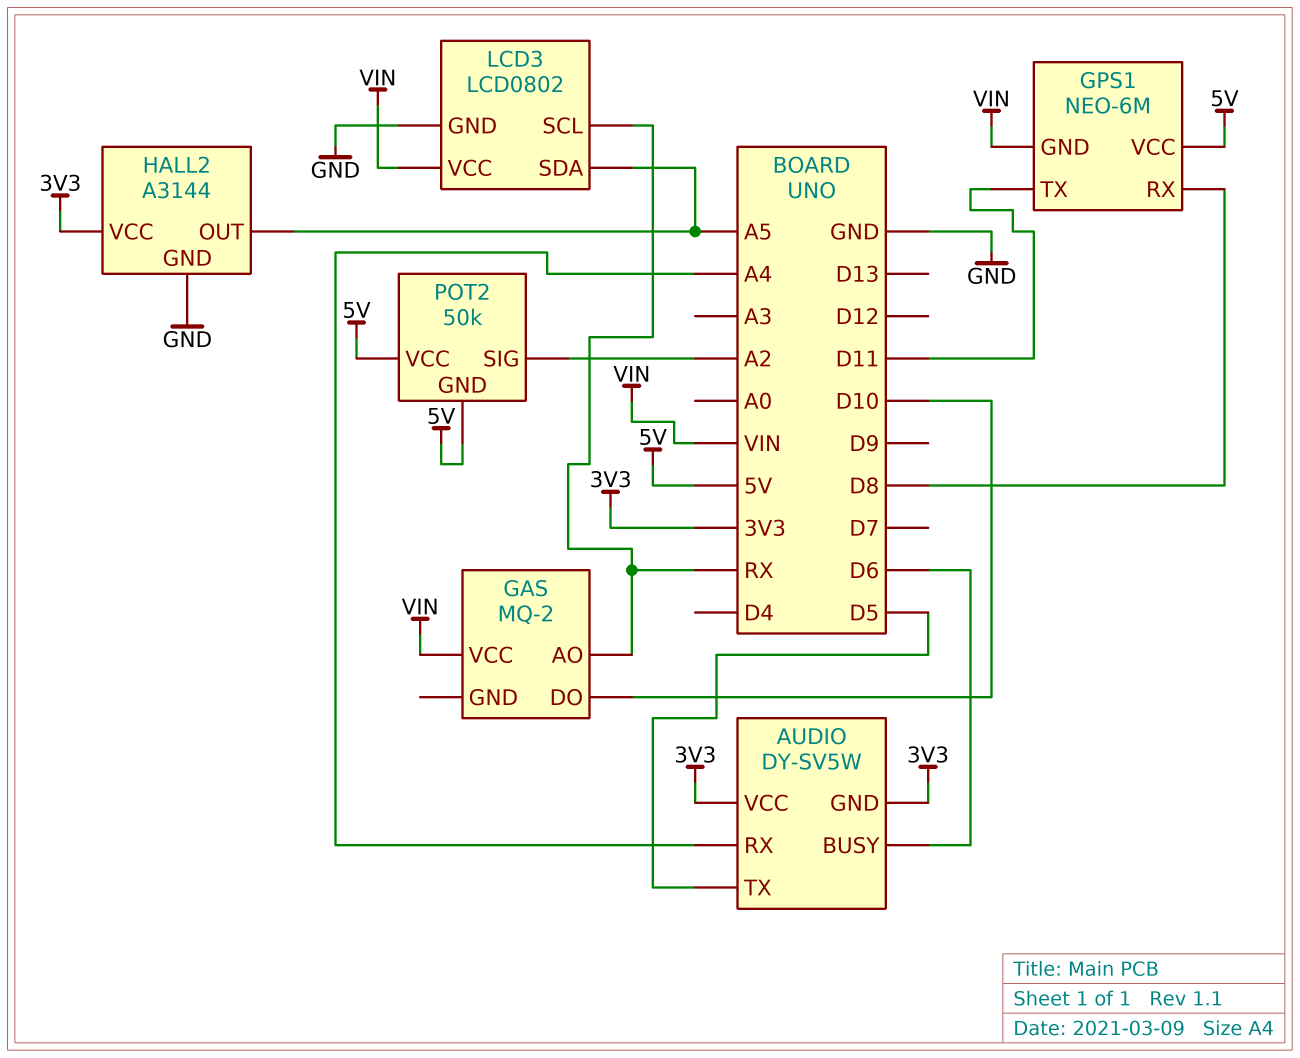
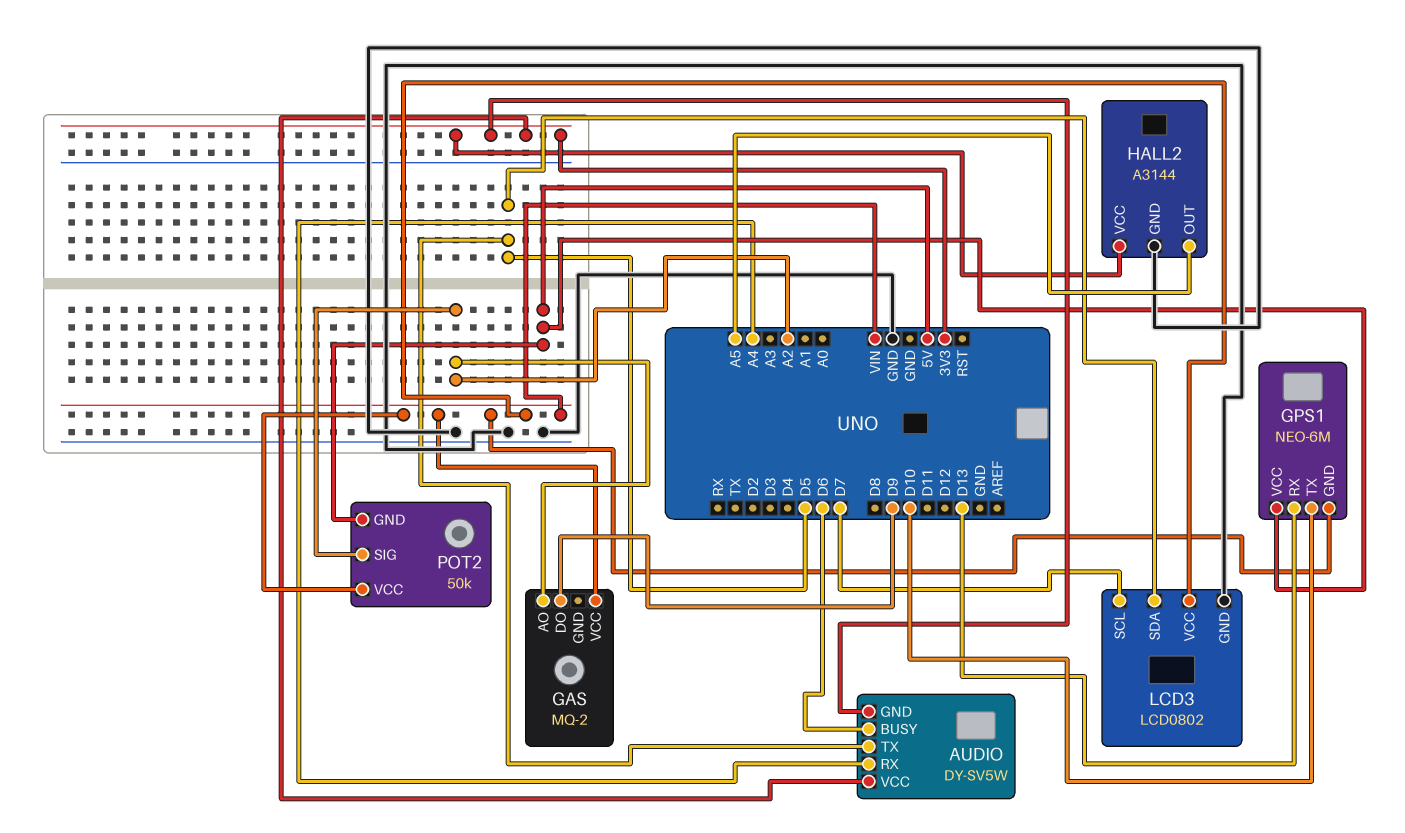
GAS pin AO: RX -> A2
GAS pin DO: D10 -> D9
GPS1 pin RX: D8 -> D13
GPS1 pin TX: D11 -> D10
LCD3 pin SCL: RX -> D7
LCD3 pin SDA: A5 -> D5
POT2 pin VCC: 5V -> VIN

